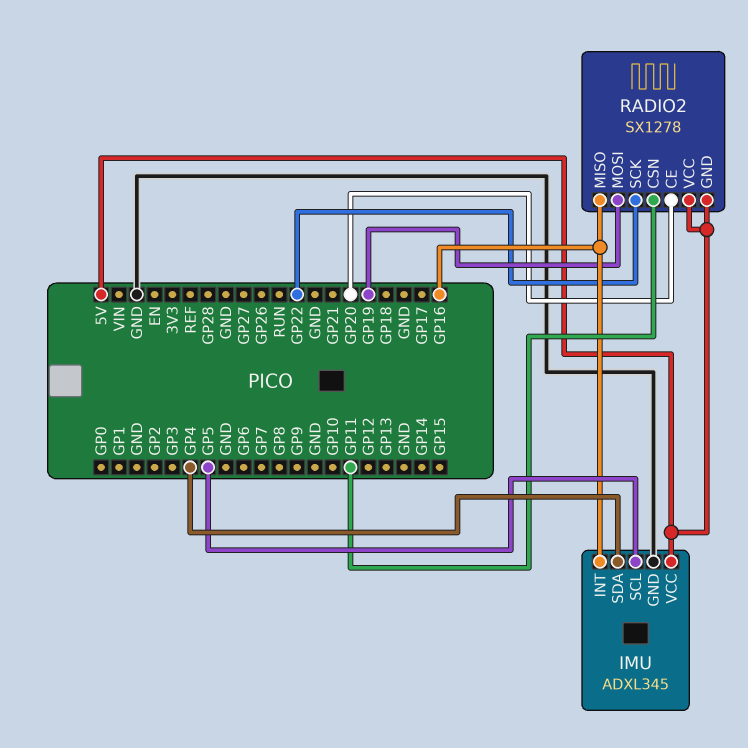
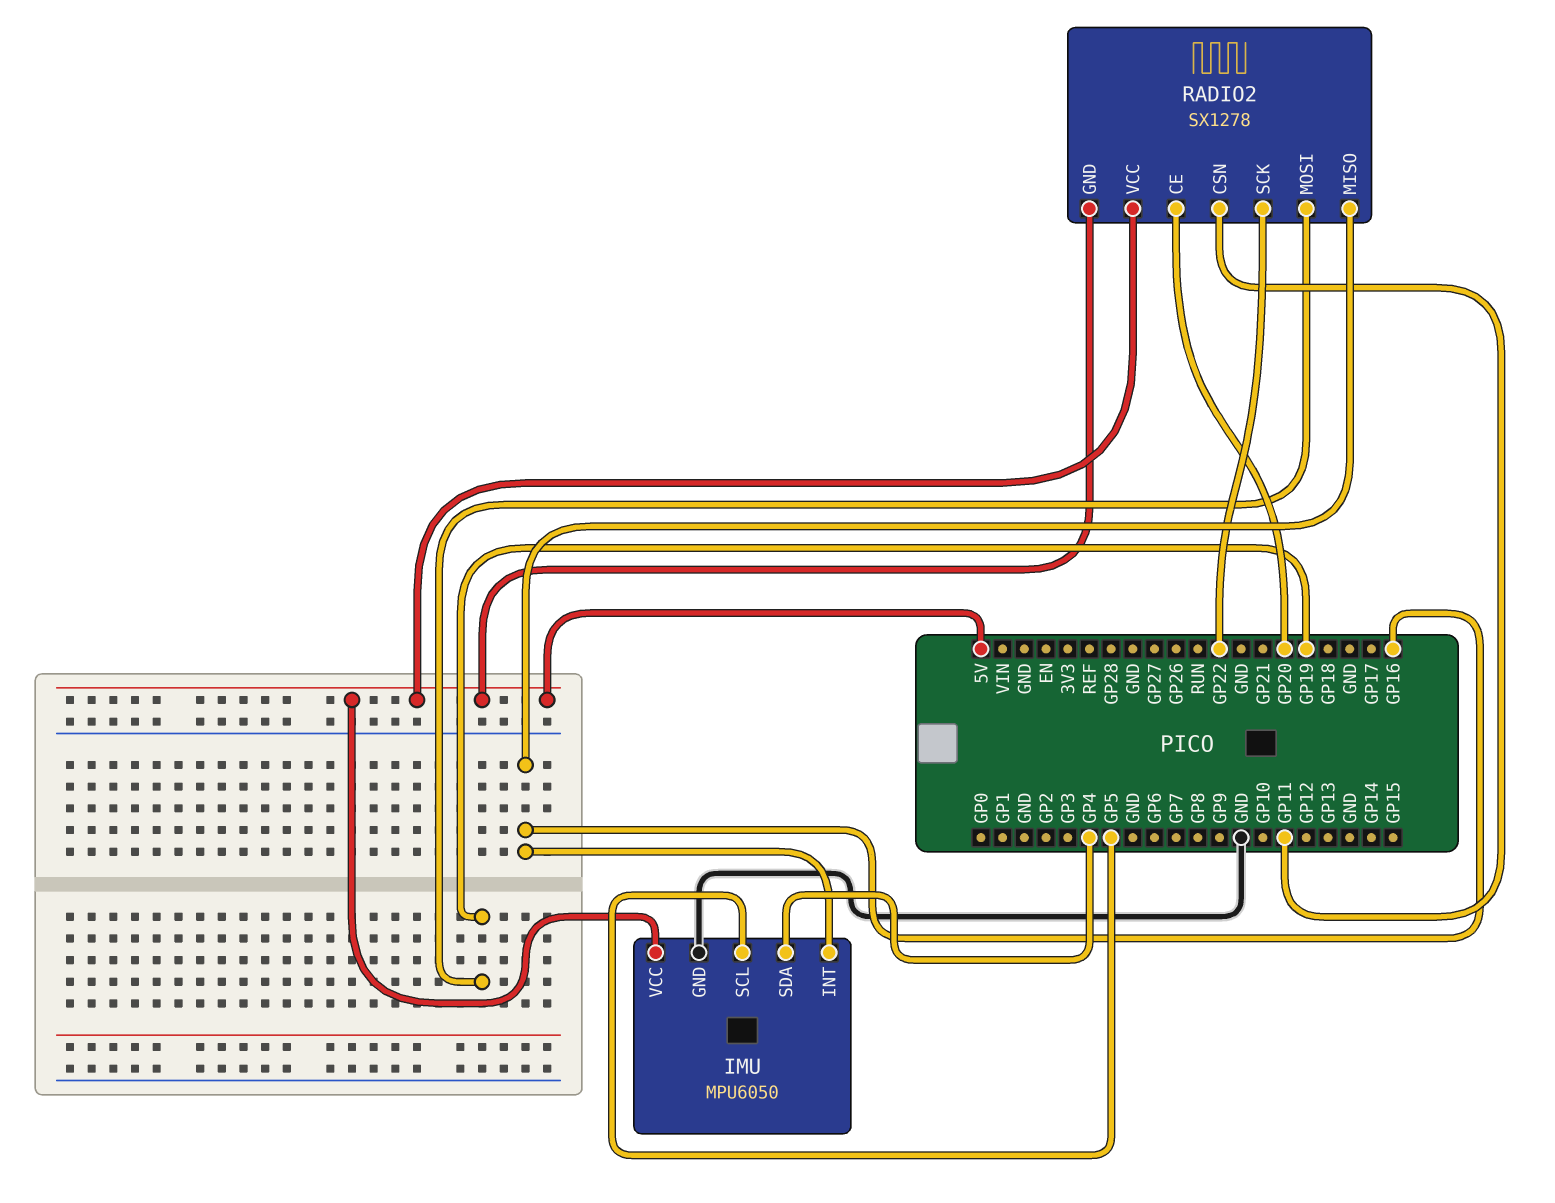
IMU: ADXL345 -> MPU6050

